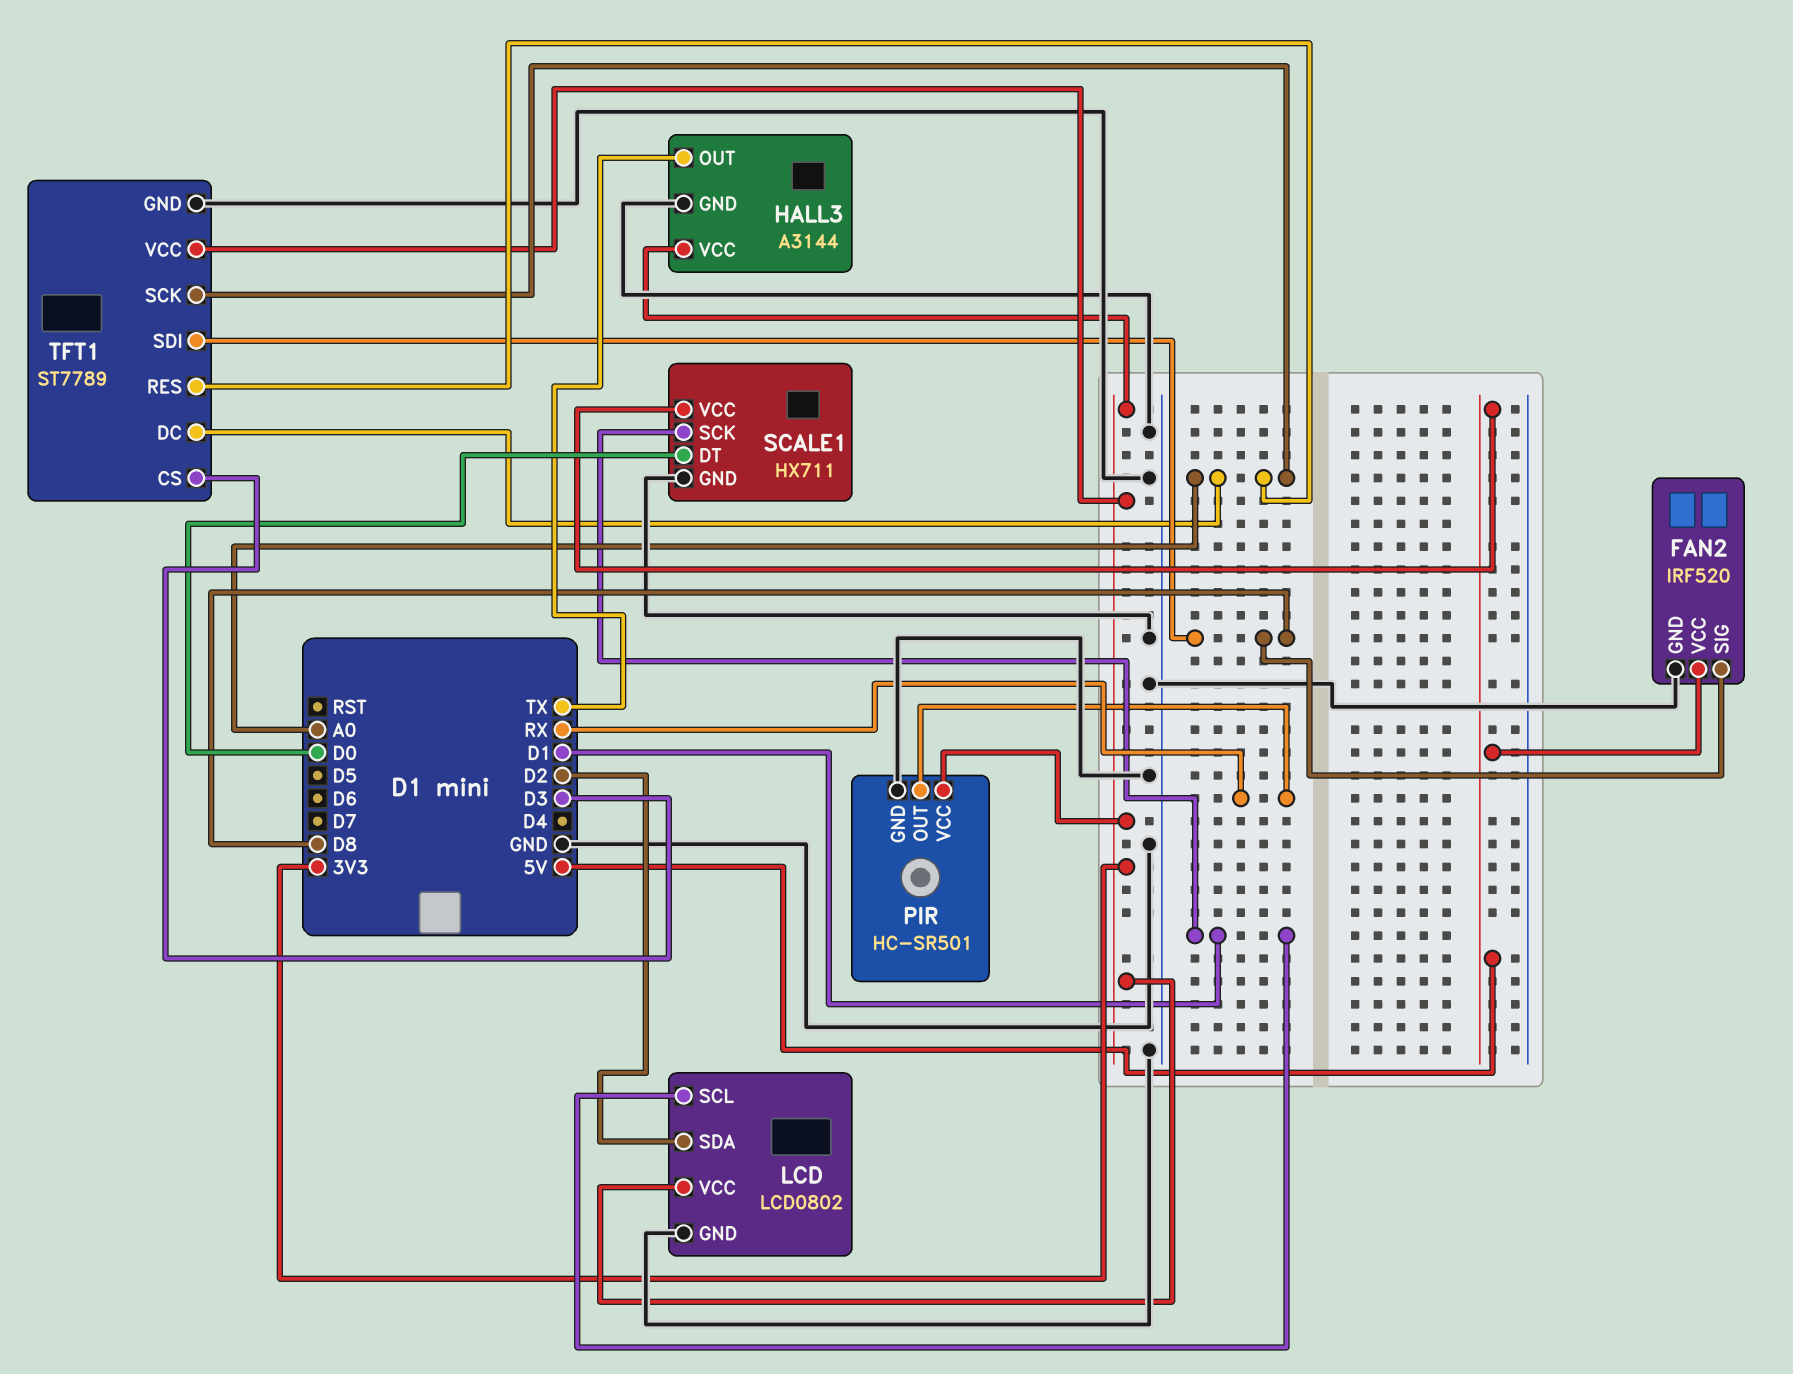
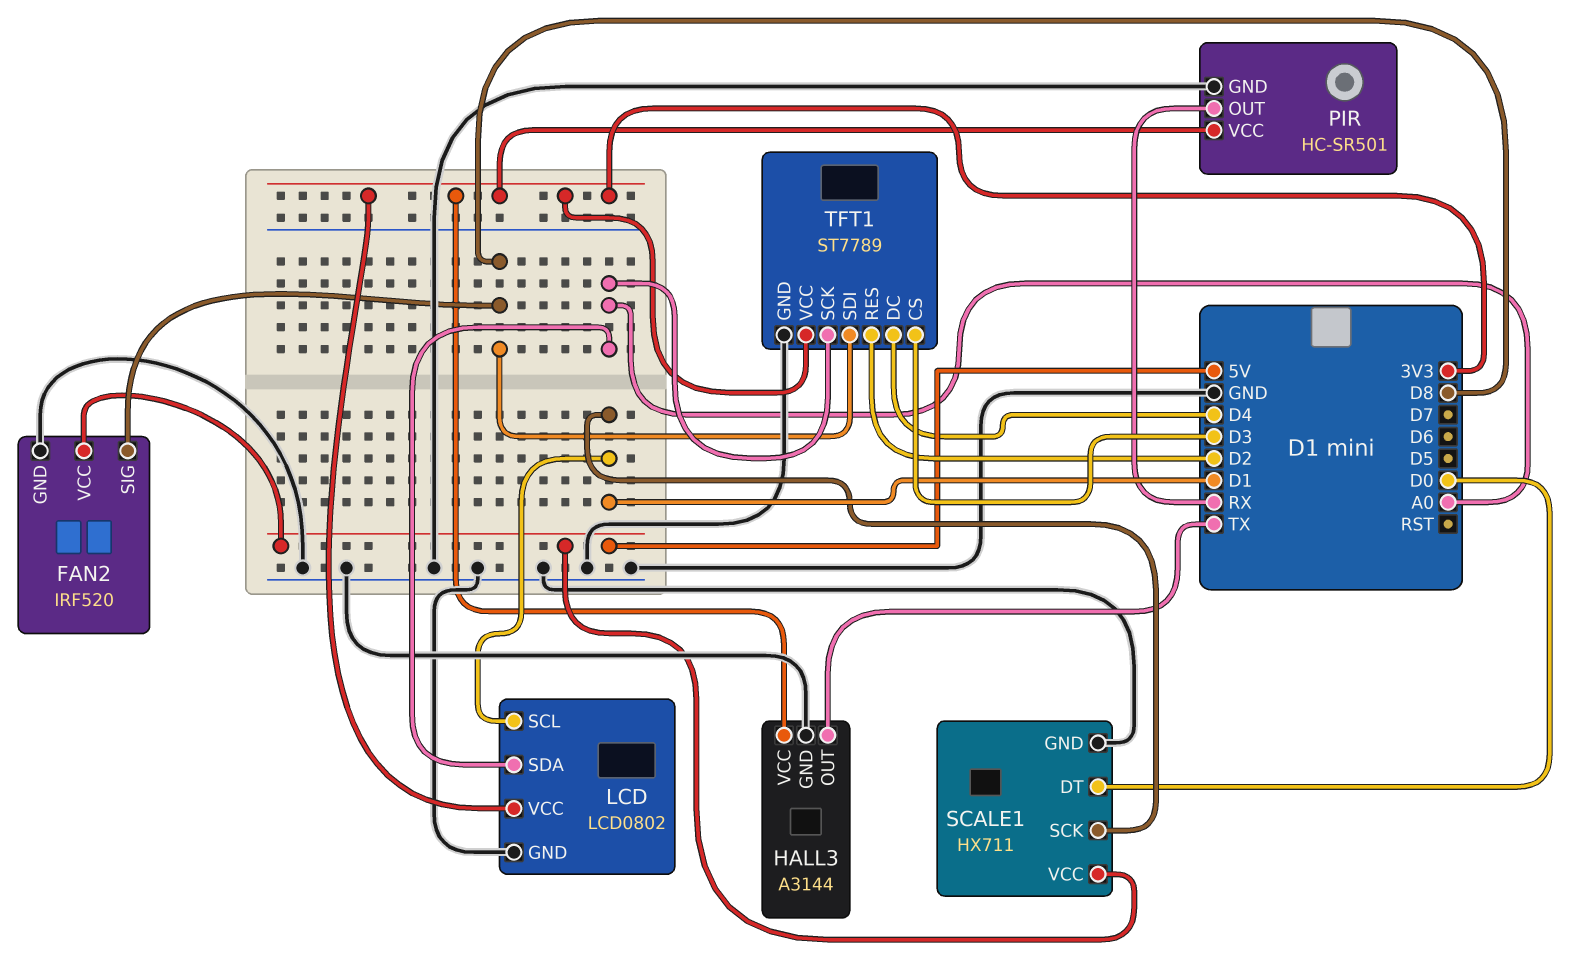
LCD pin SDA: D2 -> A0
TFT1 pin DC: A0 -> D4
TFT1 pin RES: A0 -> D2

